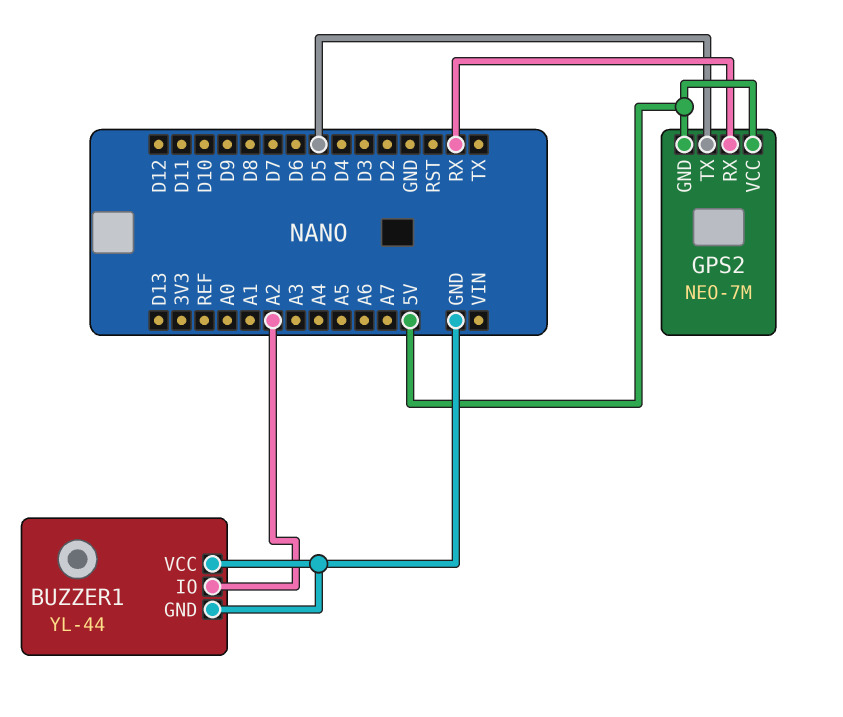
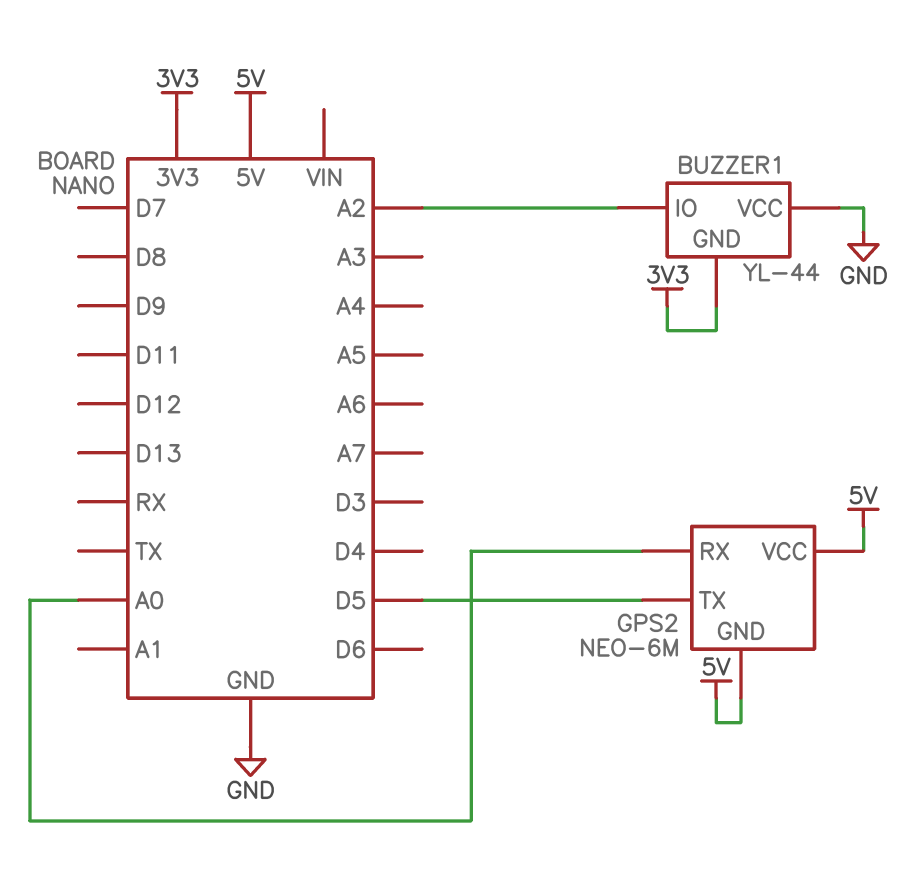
BUZZER1 pin GND: GND -> 3V3
GPS2: NEO-7M -> NEO-6M
GPS2 pin RX: RX -> A0

